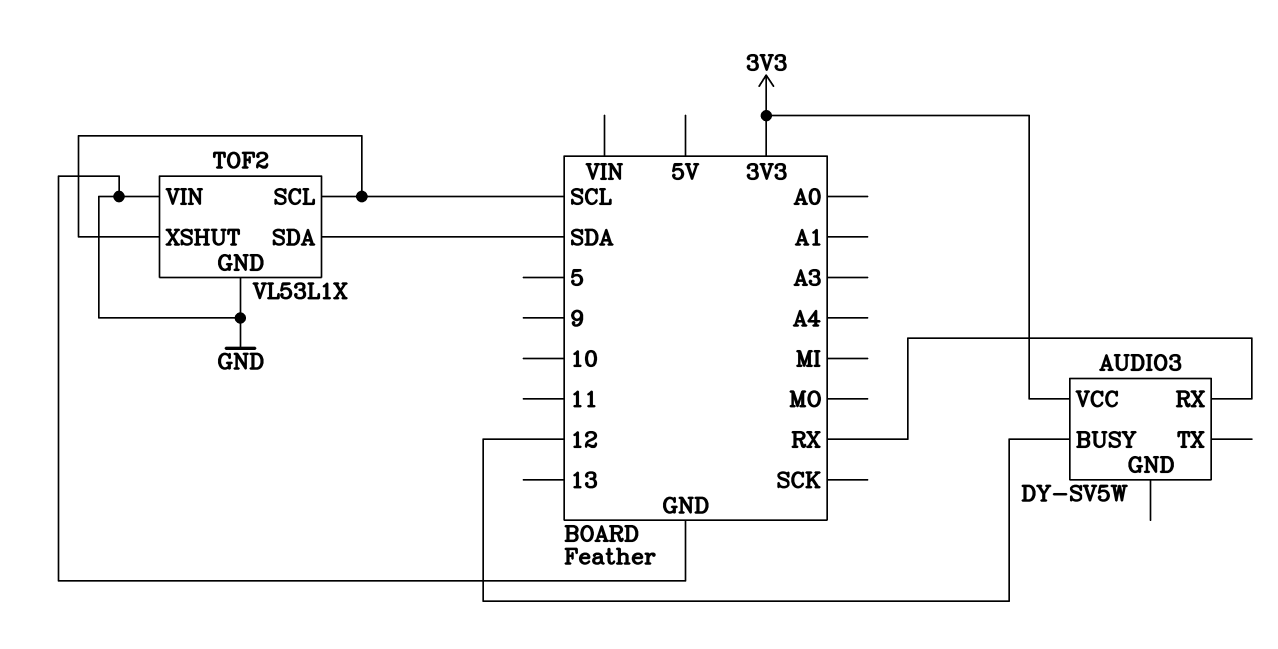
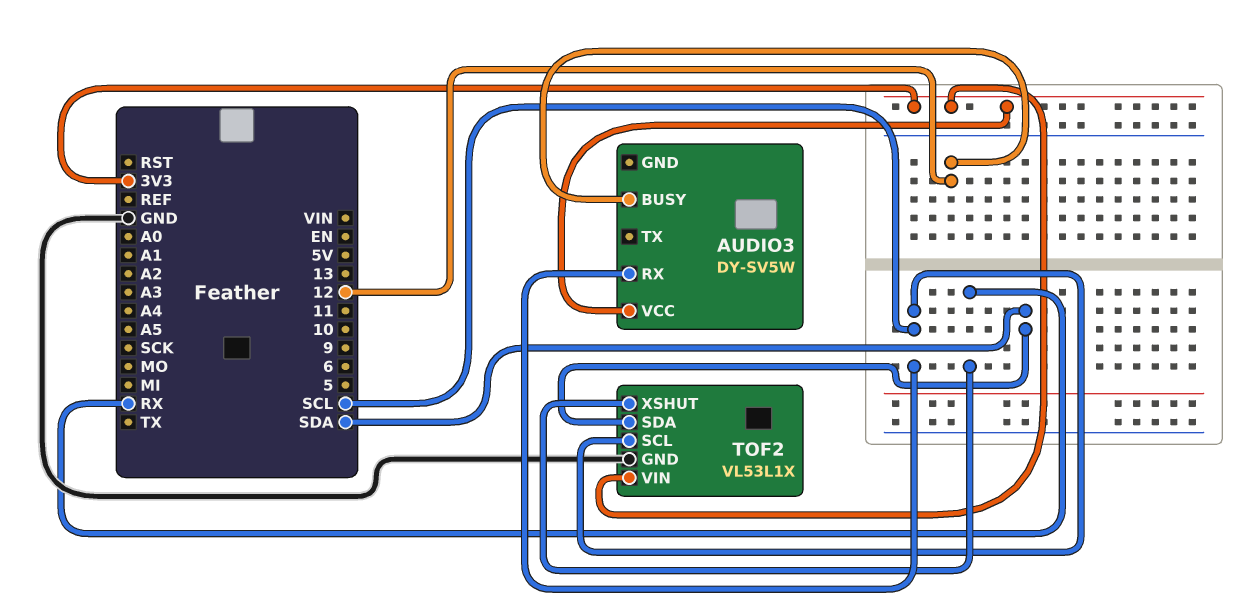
AUDIO3 pin RX: RX -> SCL
TOF2 pin VIN: GND -> 3V3
TOF2 pin XSHUT: SCL -> RX

